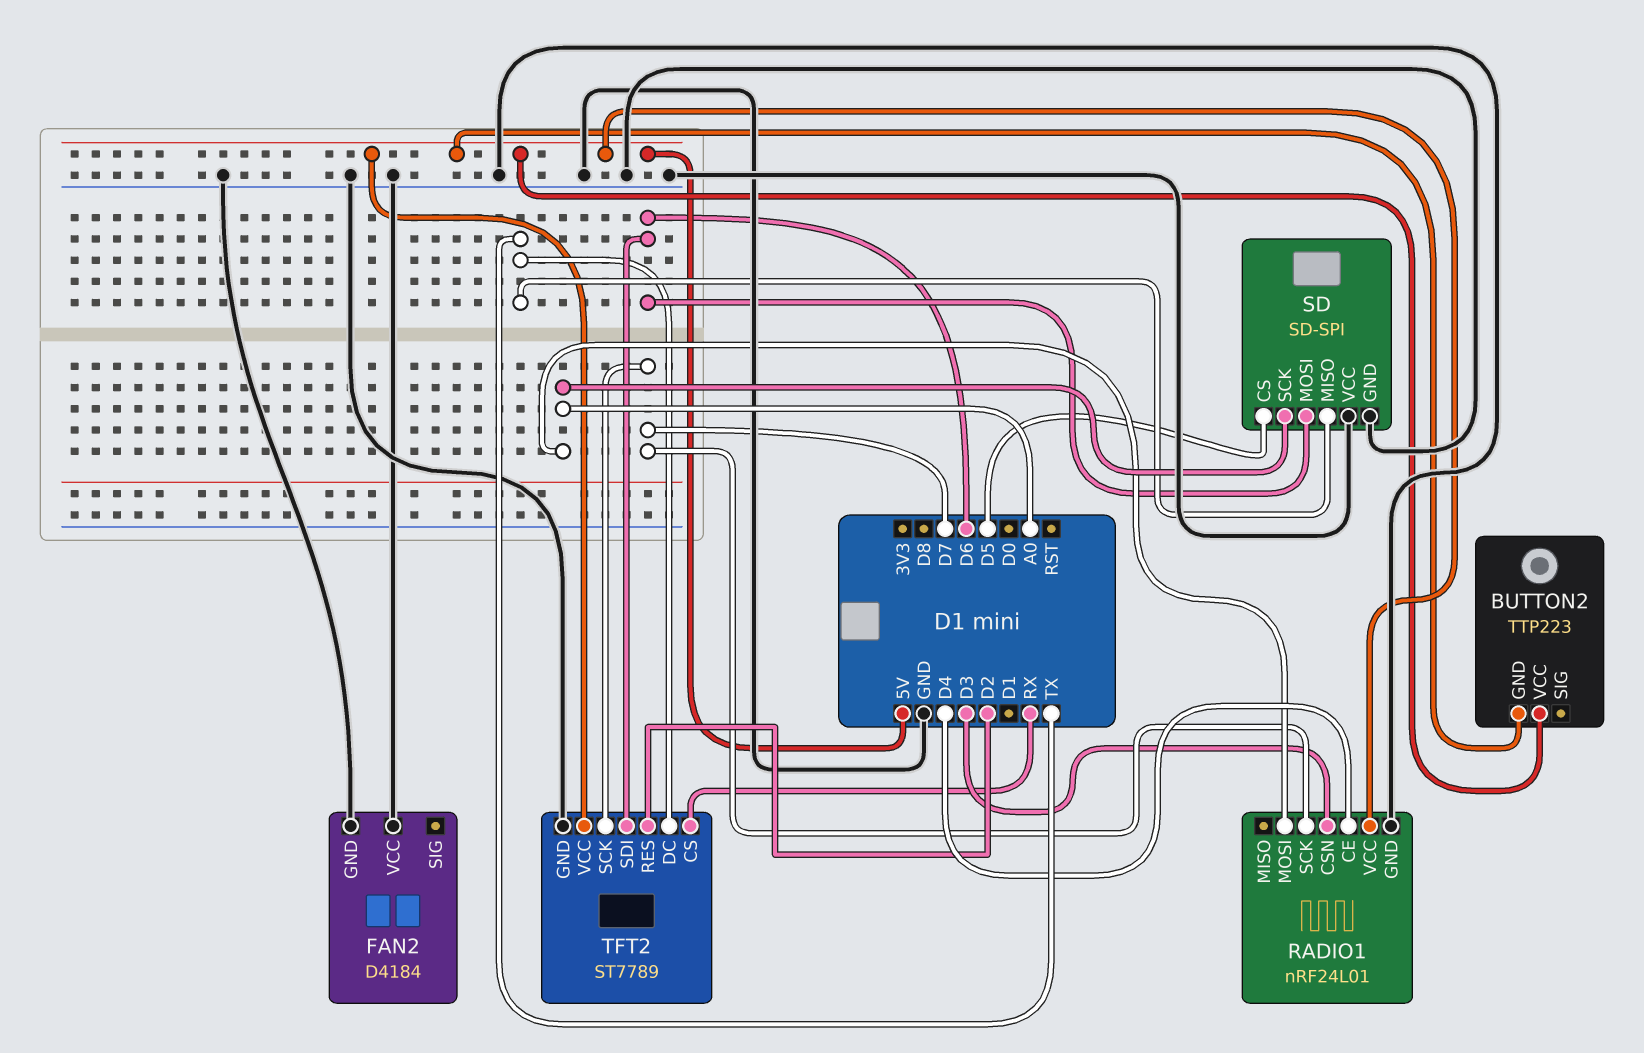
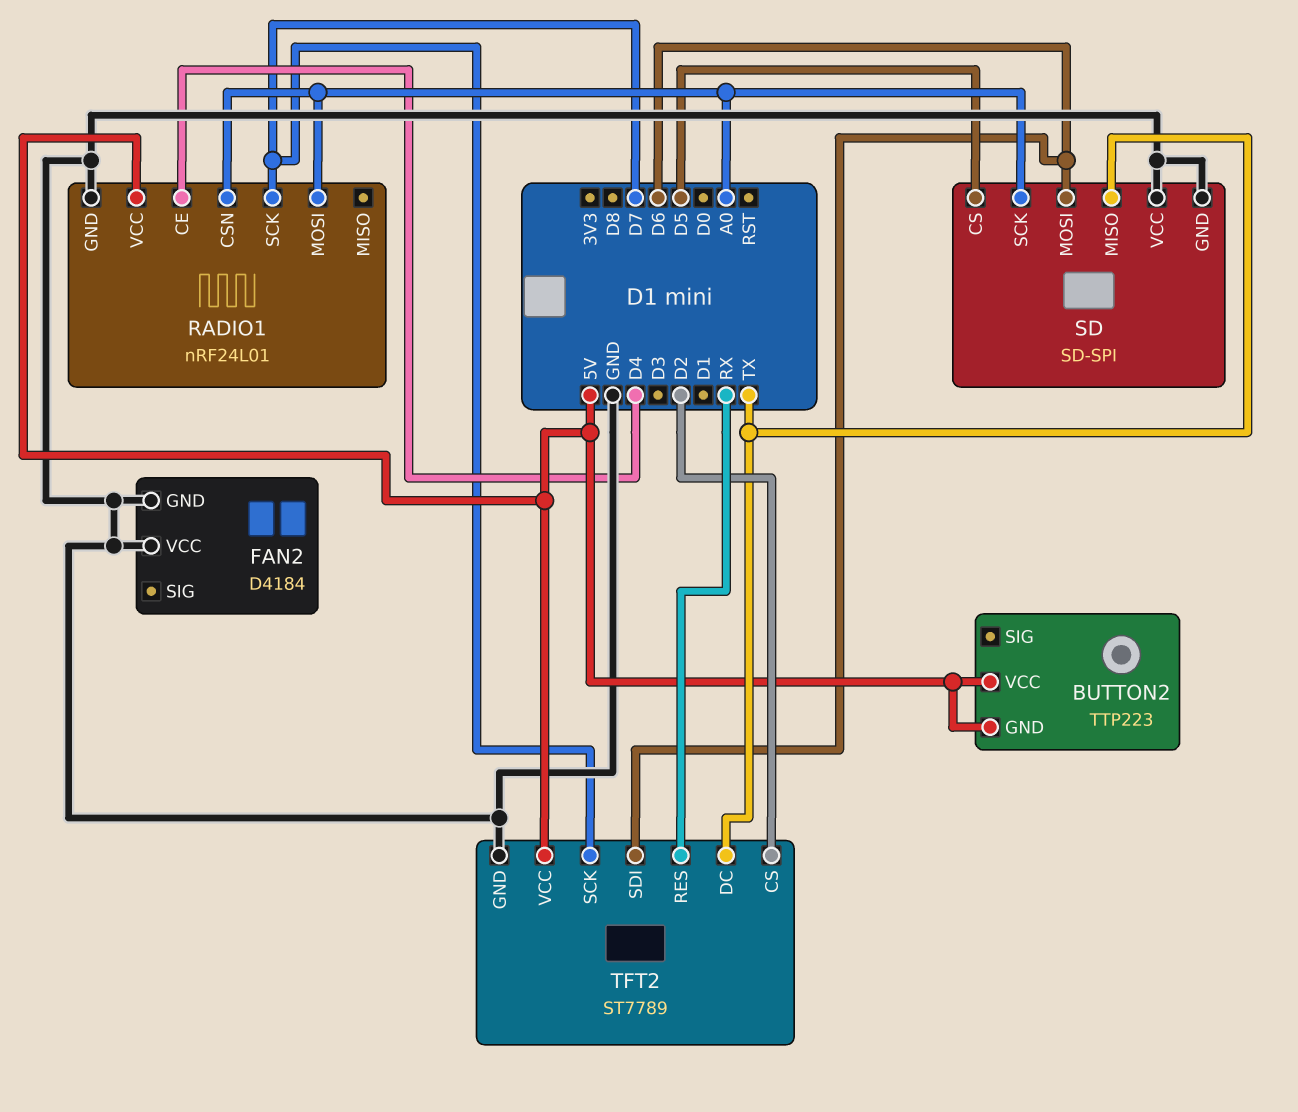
RADIO1 pin CSN: D3 -> A0
TFT2 pin CS: RX -> D2
TFT2 pin RES: D2 -> RX

